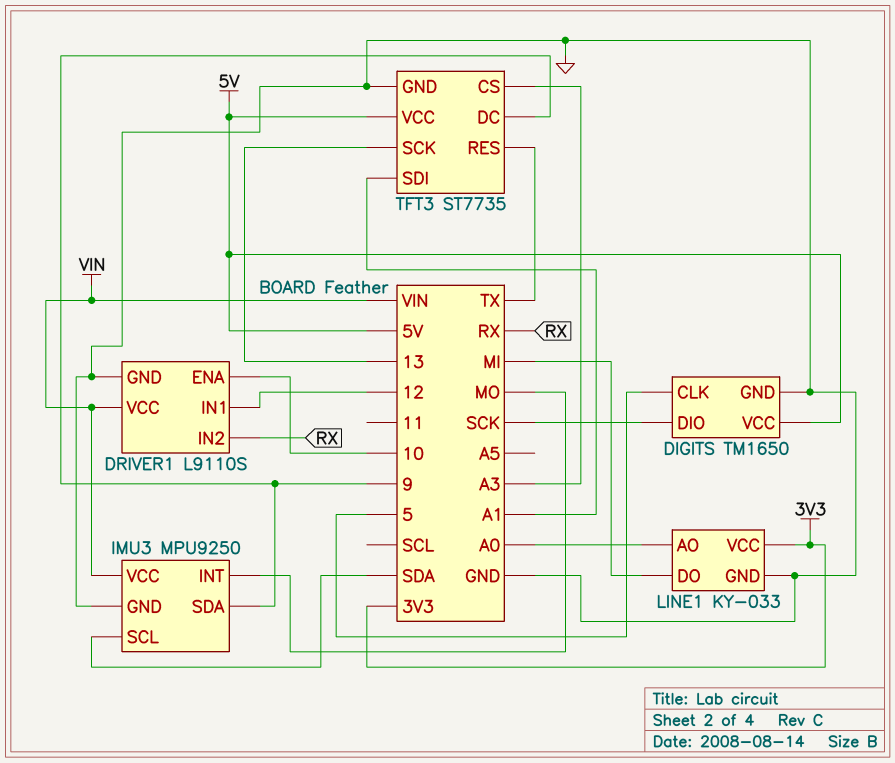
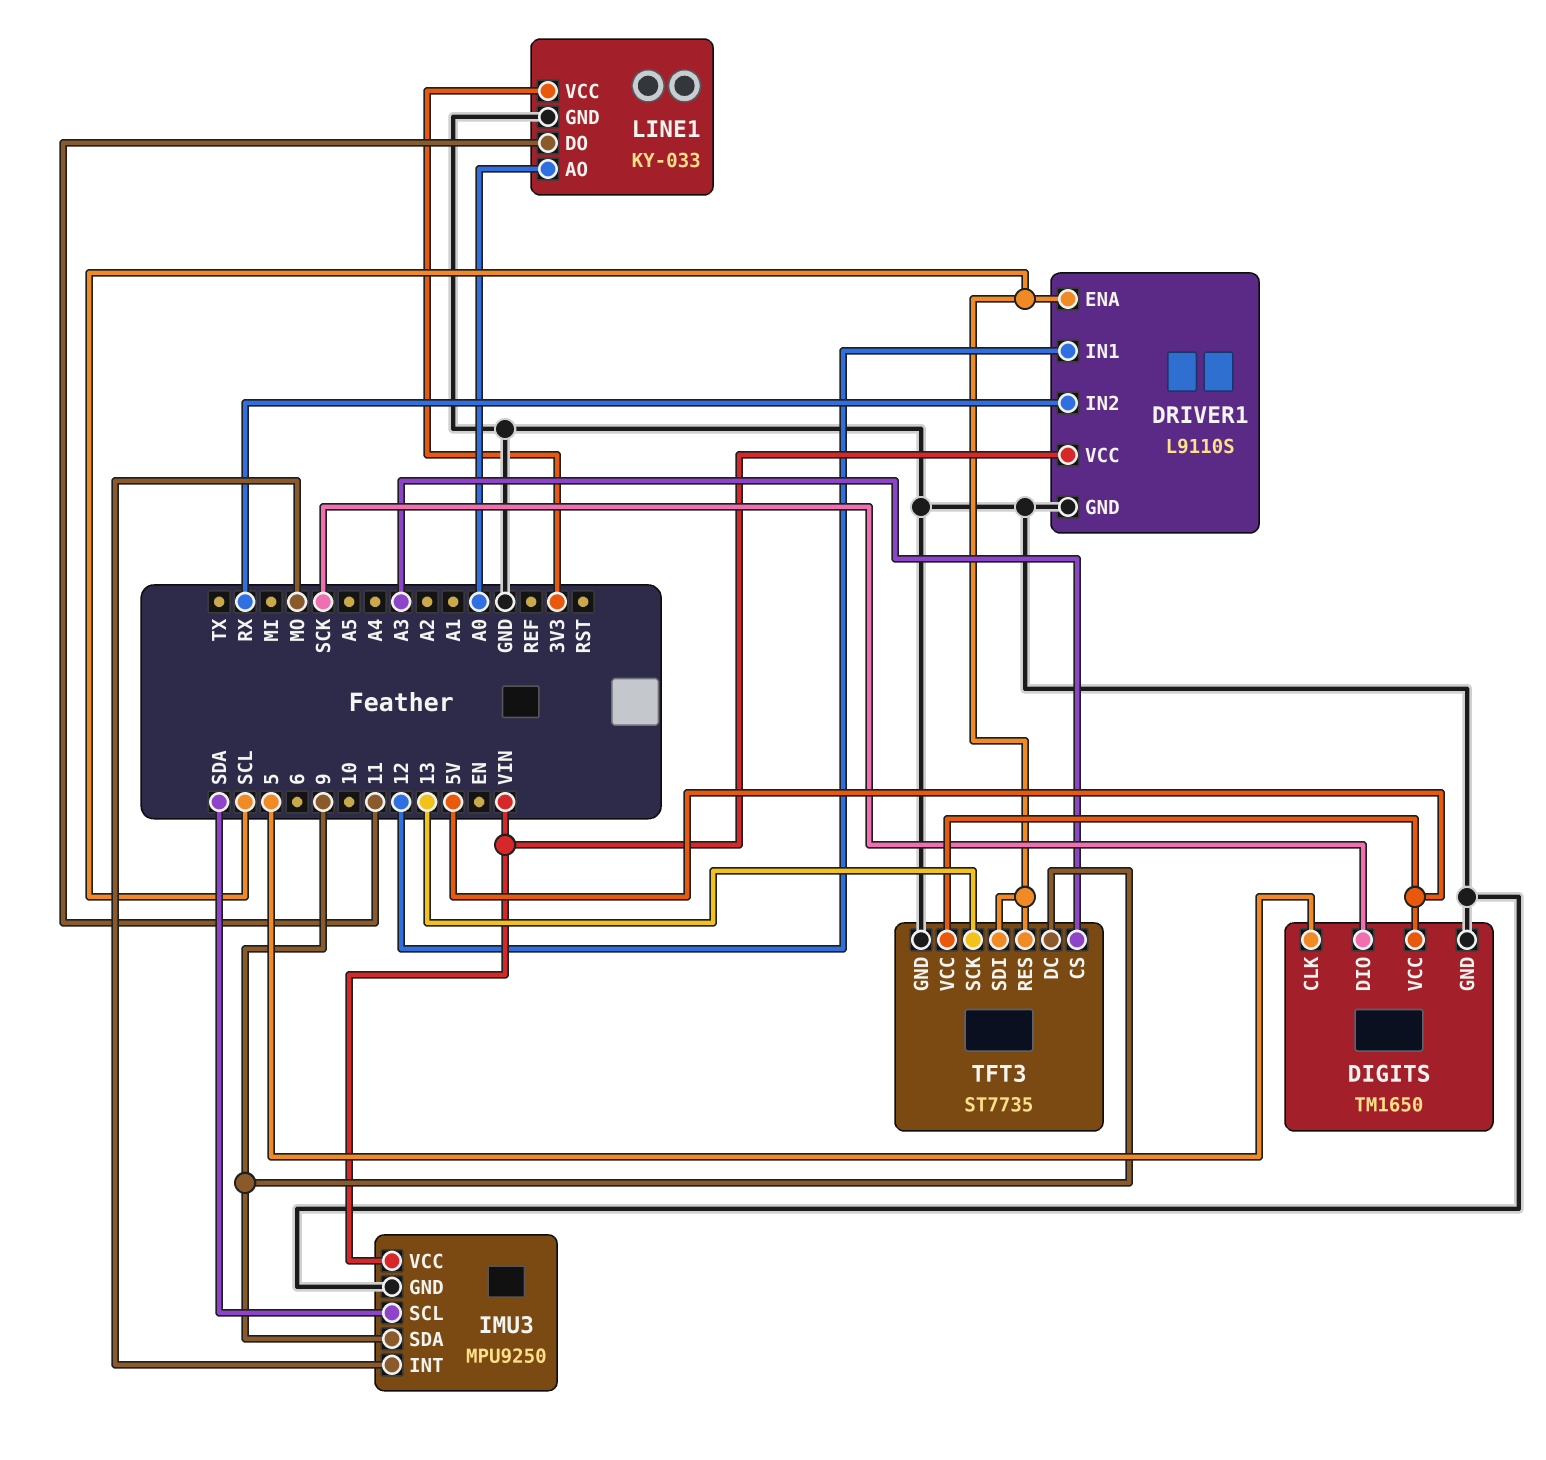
DRIVER1 pin ENA: 10 -> SCL
LINE1 pin DO: MI -> 11
TFT3 pin RES: TX -> SCL
TFT3 pin SDI: A1 -> SCL

